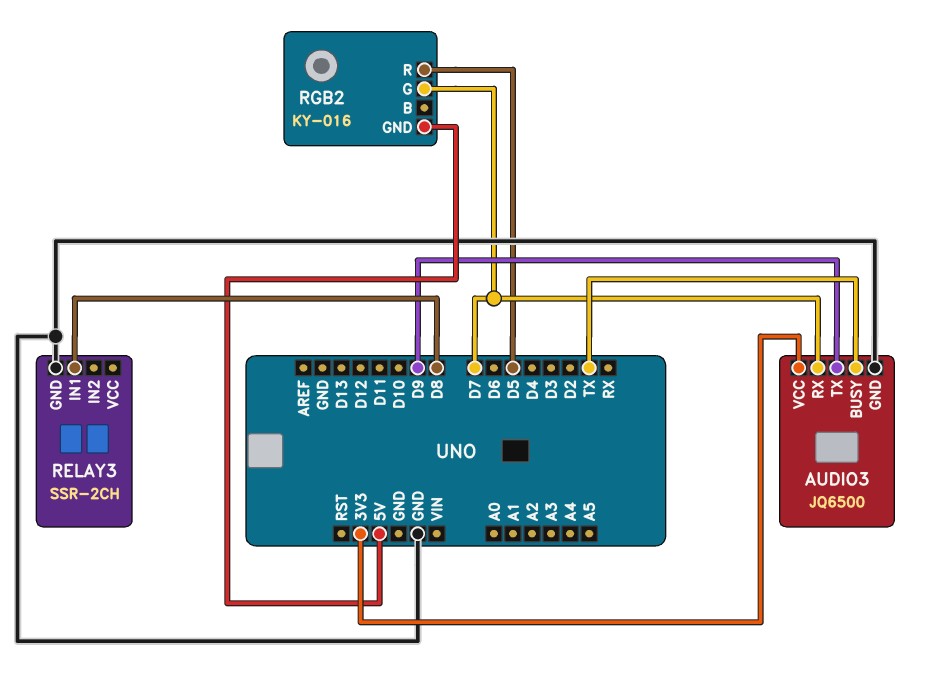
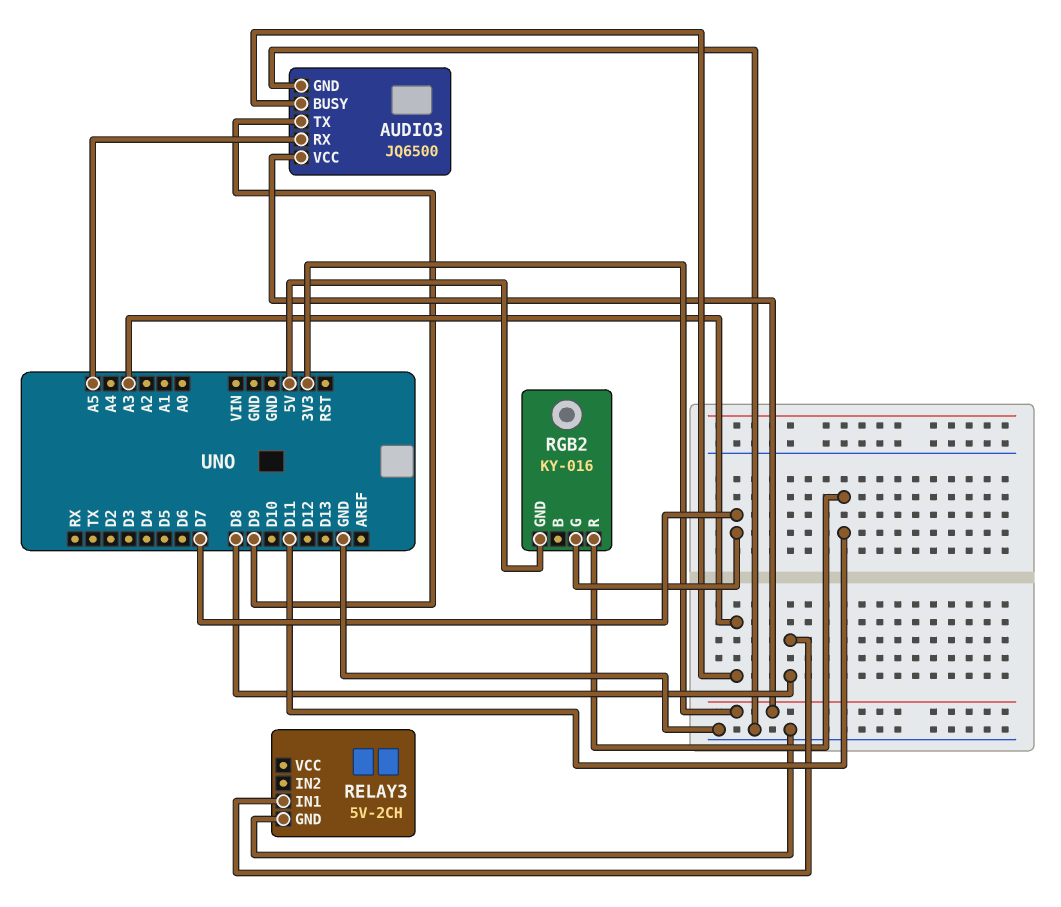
AUDIO3 pin BUSY: TX -> A3
AUDIO3 pin RX: D7 -> A5
RELAY3: SSR-2CH -> 5V-2CH
RGB2 pin R: D5 -> D11

